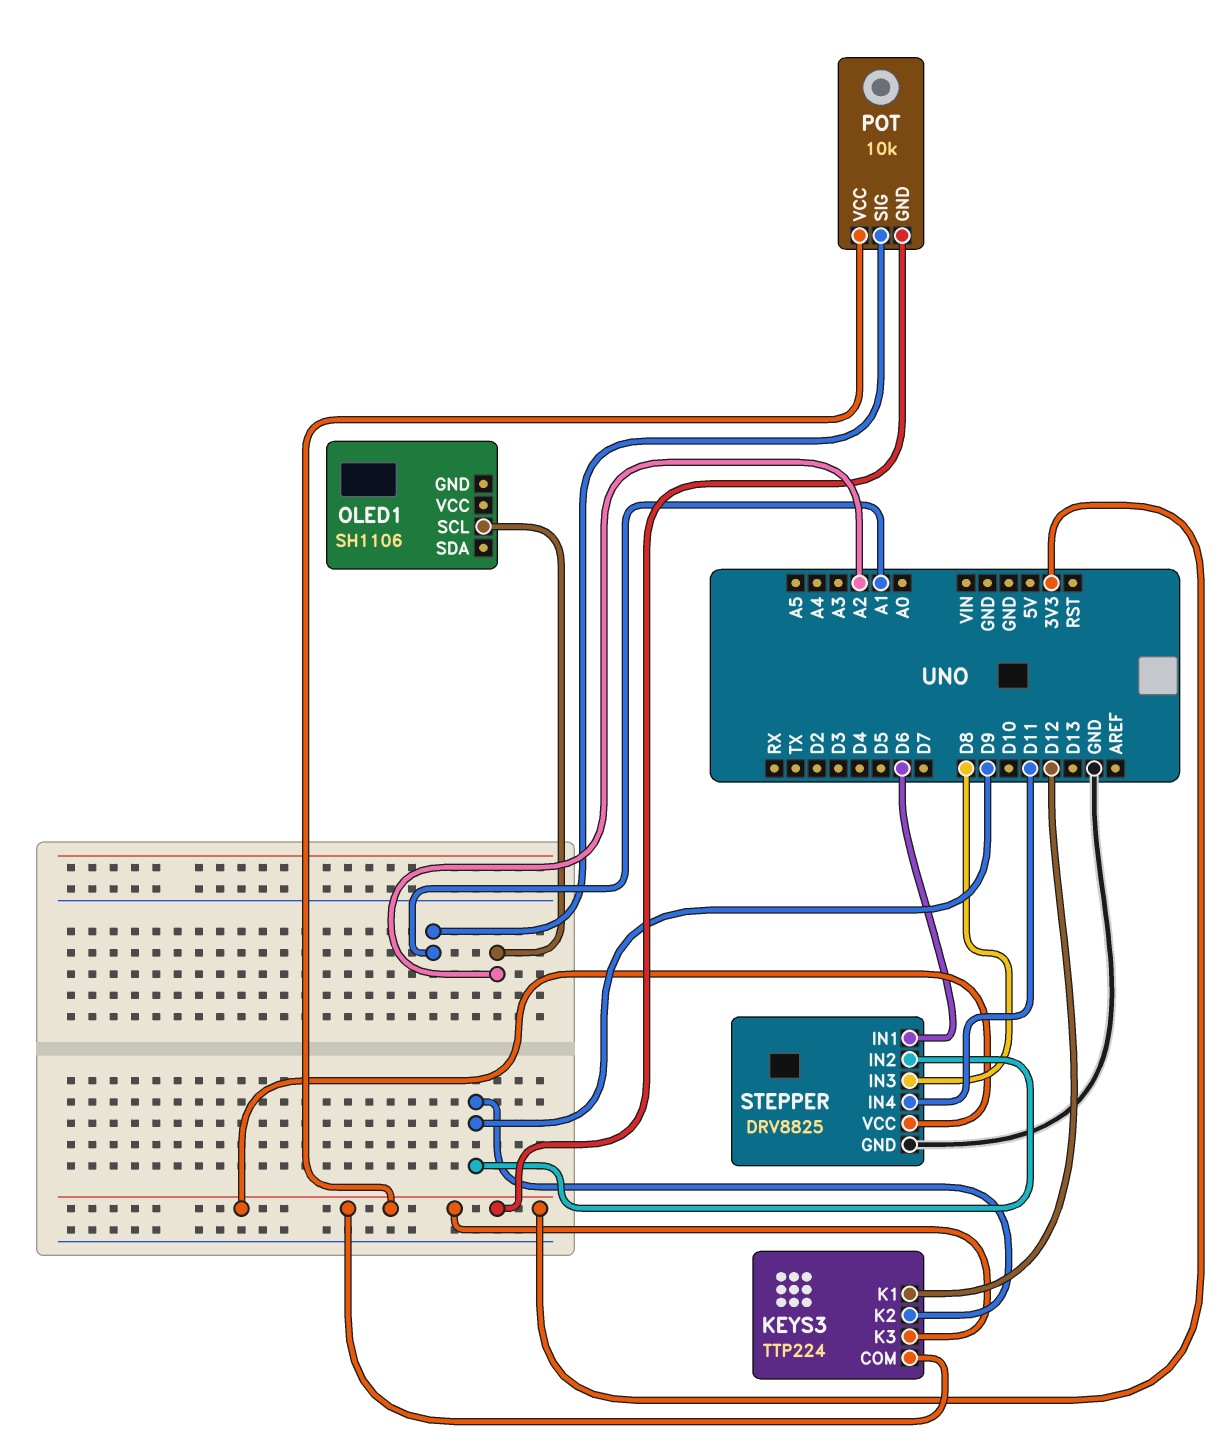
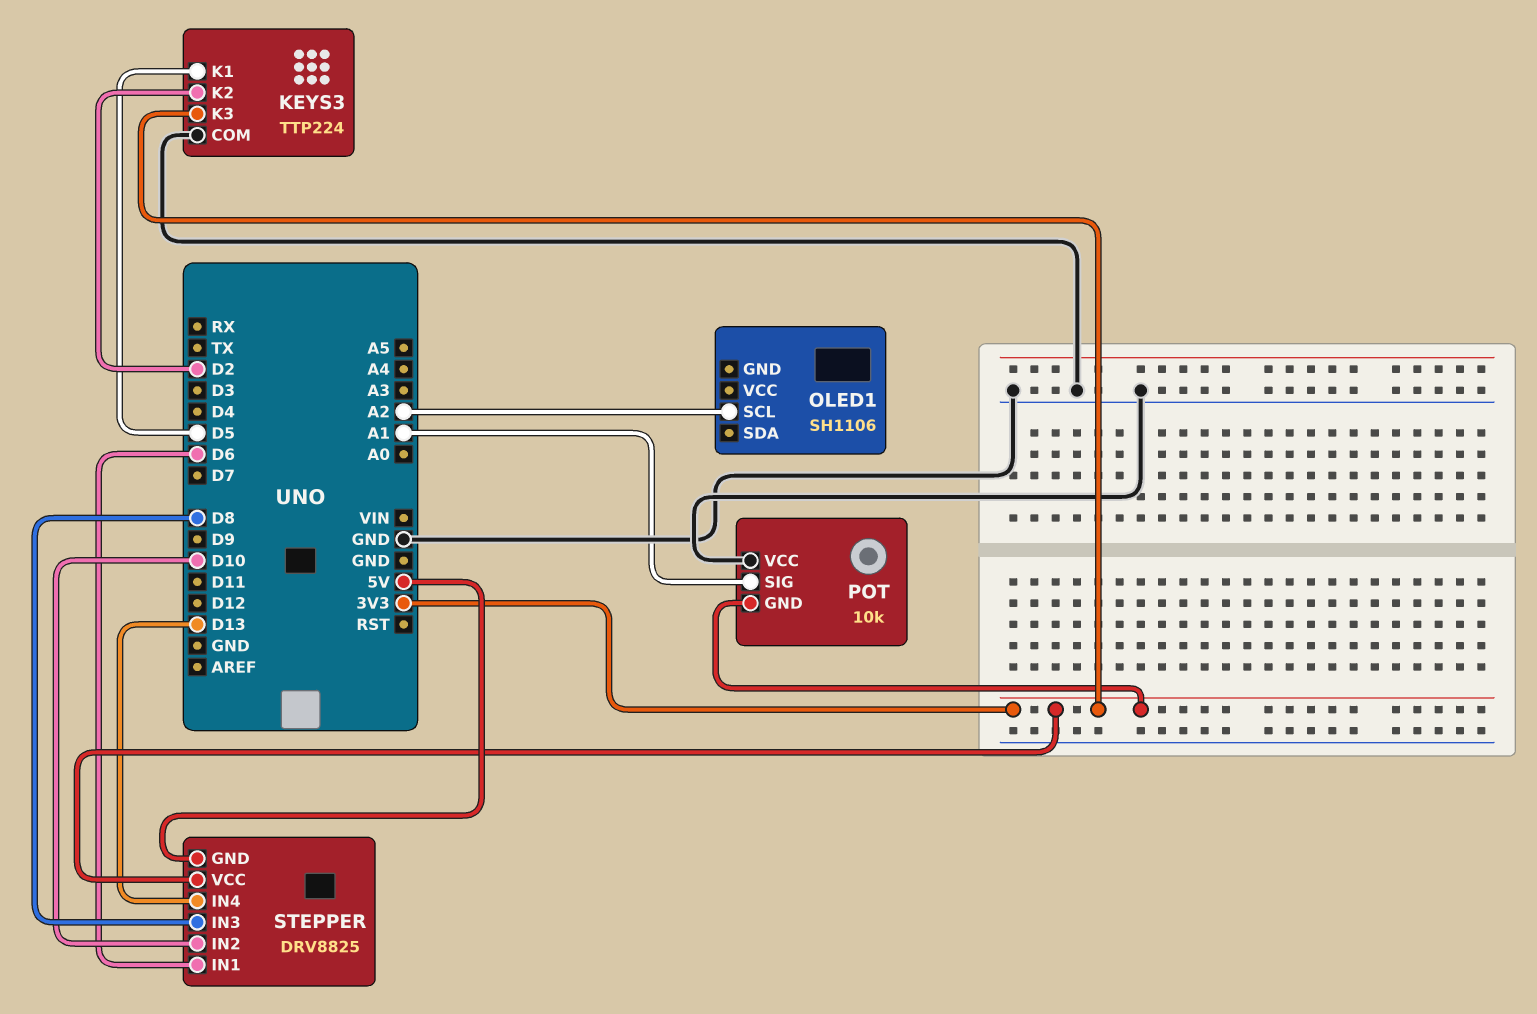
KEYS3 pin COM: 3V3 -> GND
KEYS3 pin K1: D12 -> D5
KEYS3 pin K2: D9 -> D2
POT pin VCC: 3V3 -> GND
STEPPER pin GND: GND -> 5V
STEPPER pin IN2: D9 -> D10
STEPPER pin IN4: D11 -> D13

